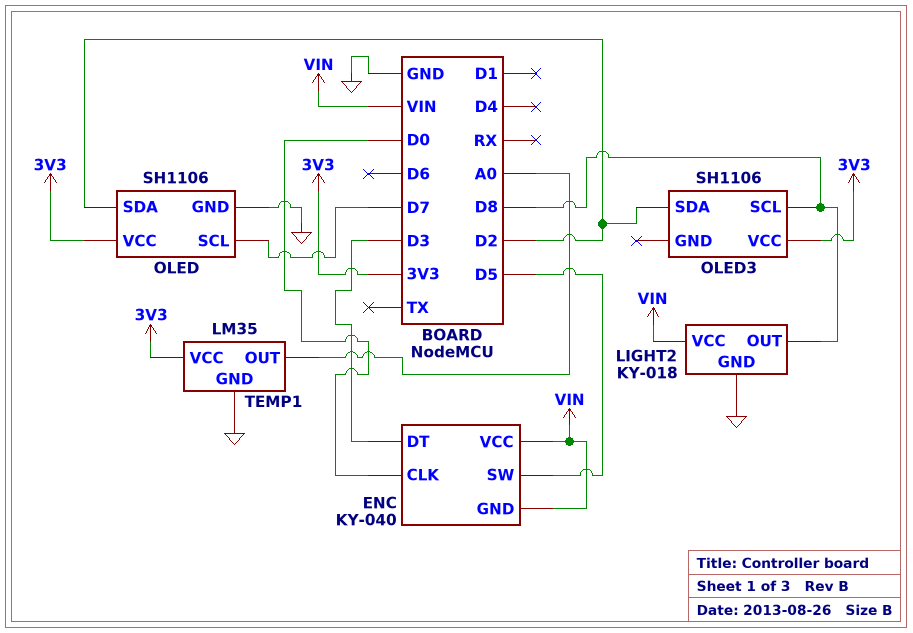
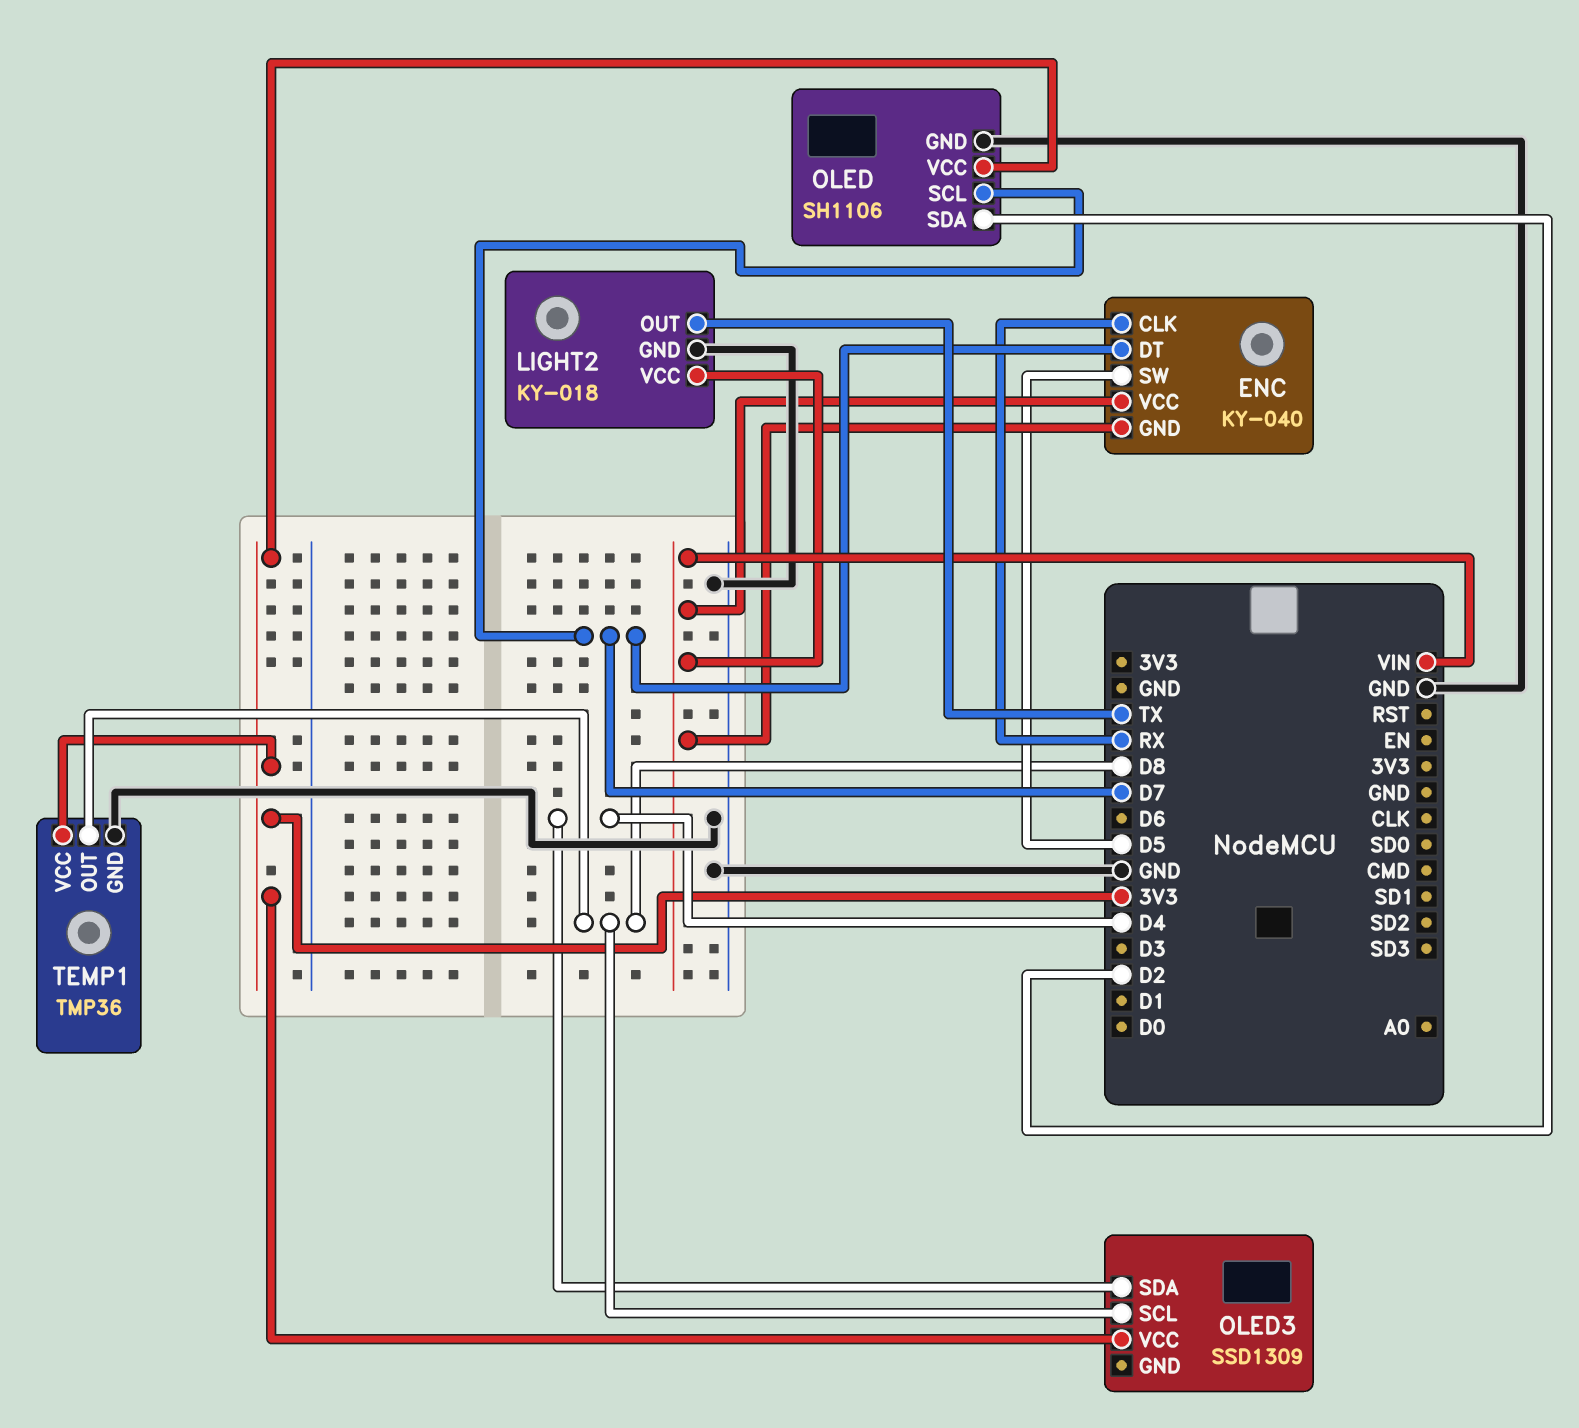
ENC pin CLK: D0 -> RX
ENC pin DT: D3 -> D7
LIGHT2 pin OUT: D8 -> TX
OLED3: SH1106 -> SSD1309
OLED3 pin SDA: D2 -> D4
TEMP1: LM35 -> TMP36
TEMP1 pin OUT: A0 -> D8

